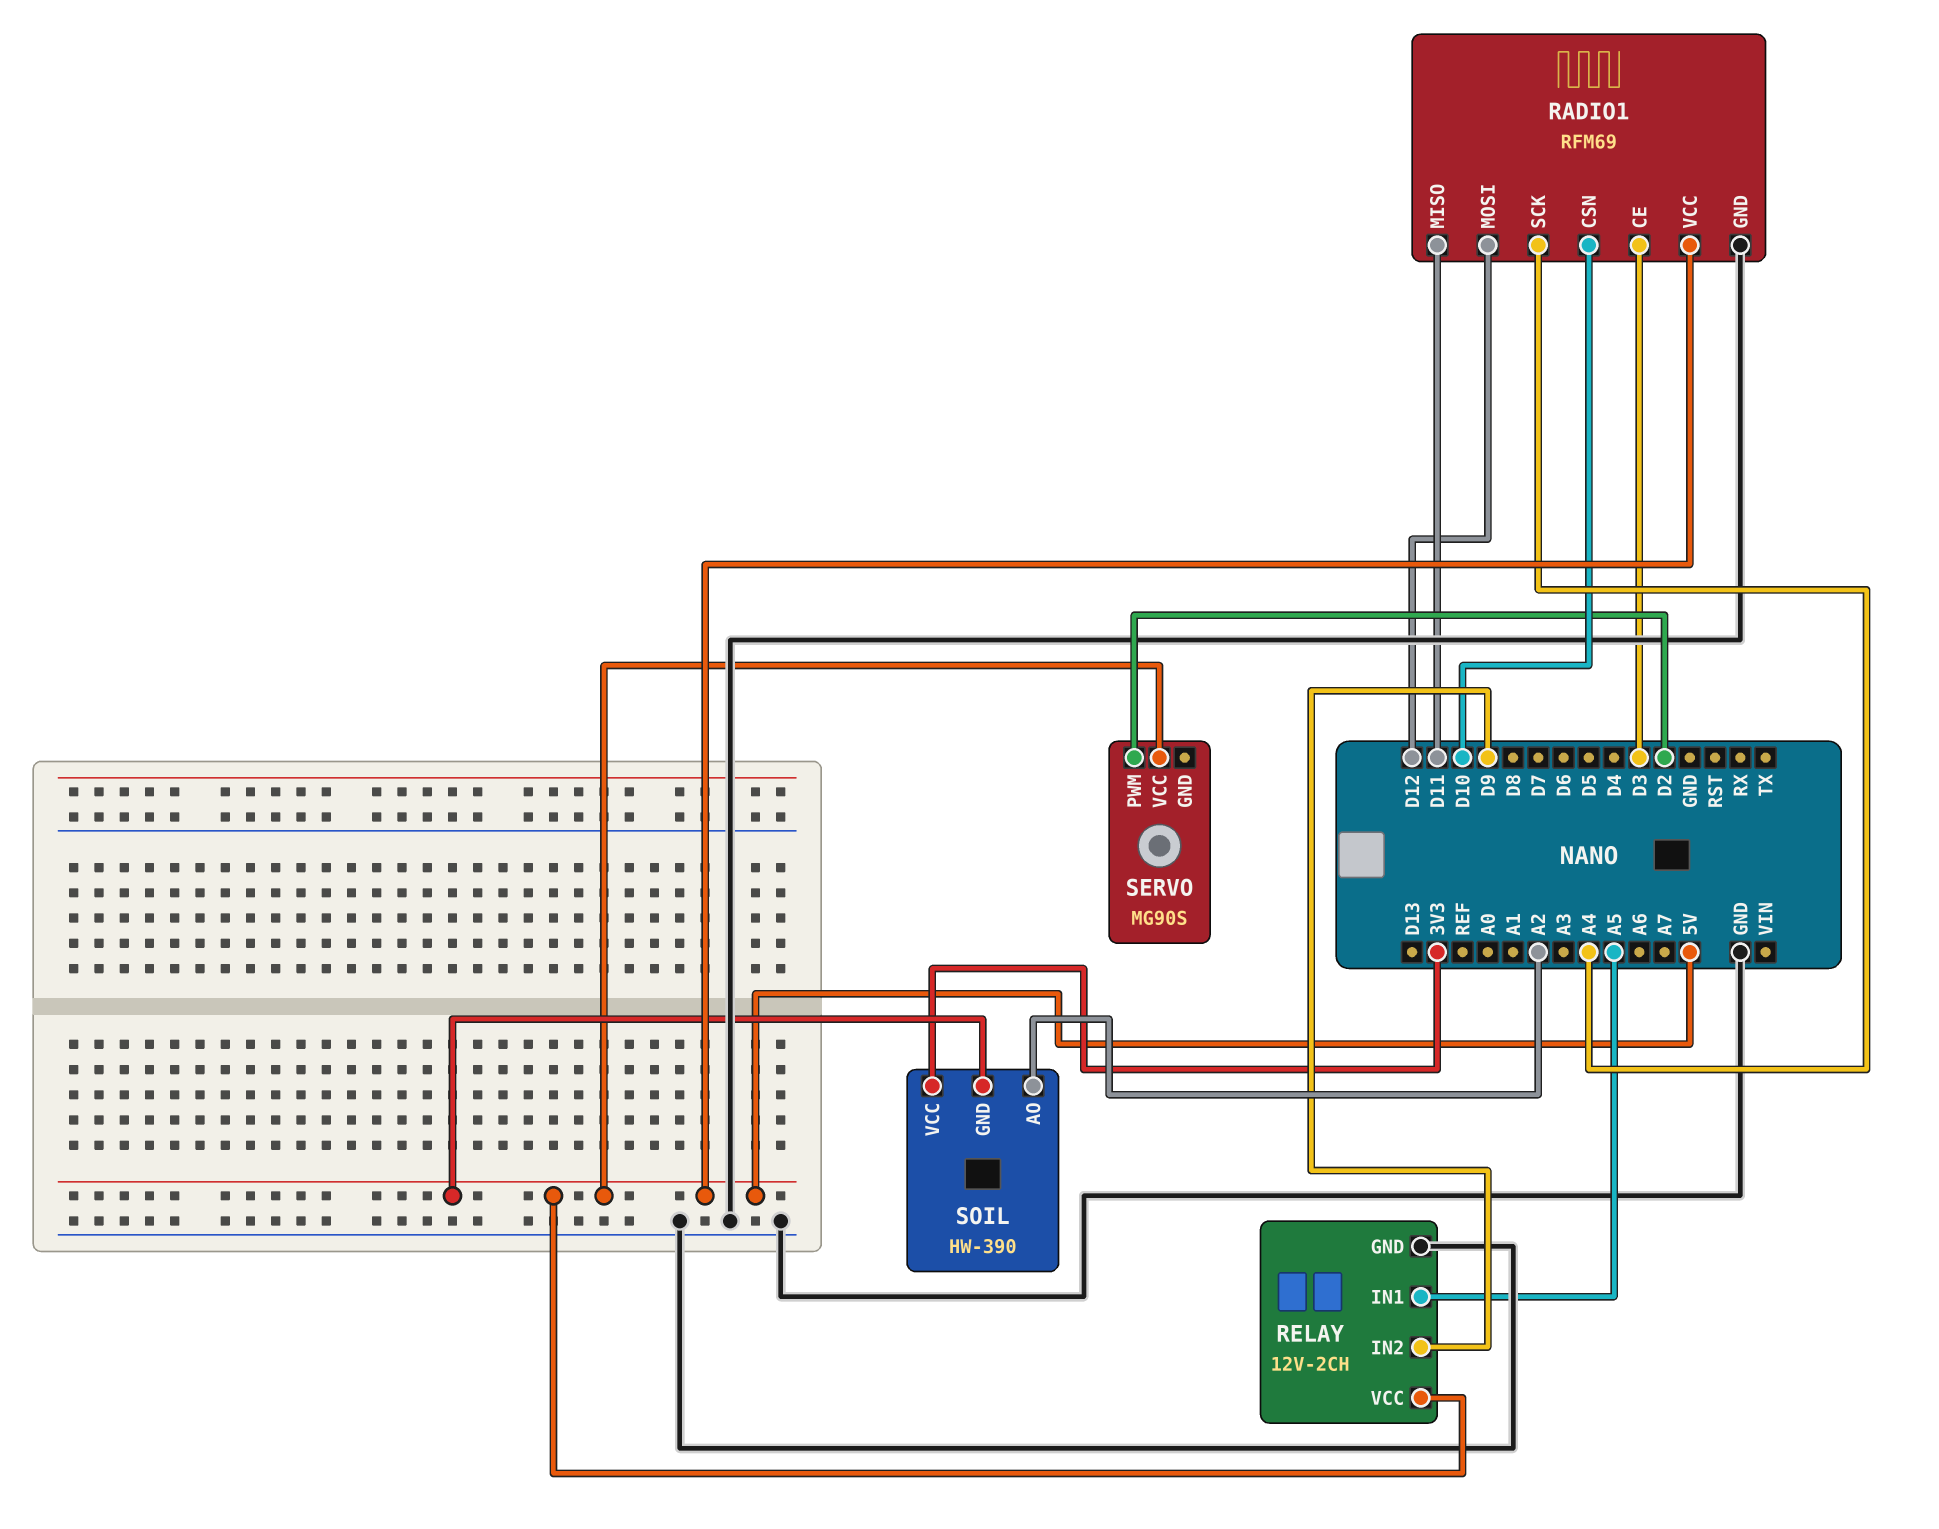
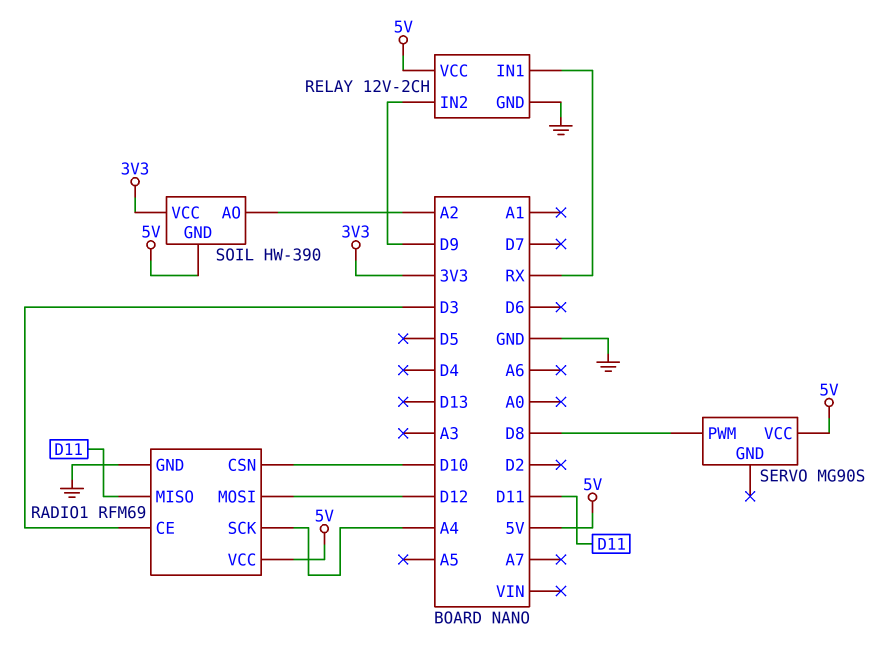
RELAY pin IN1: A5 -> RX
SERVO pin PWM: D2 -> D8

